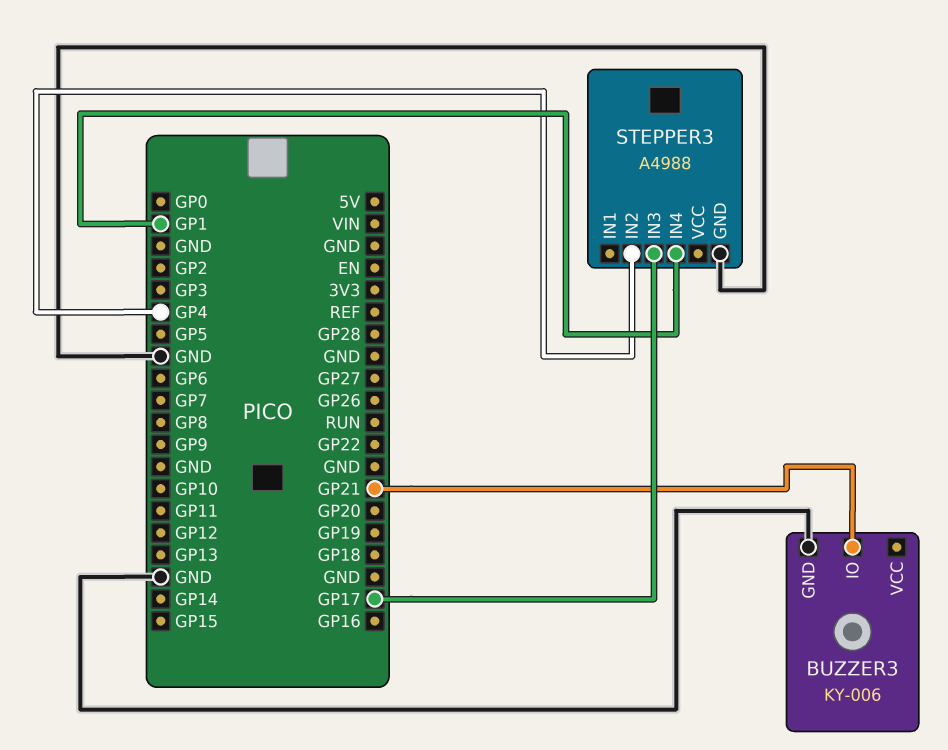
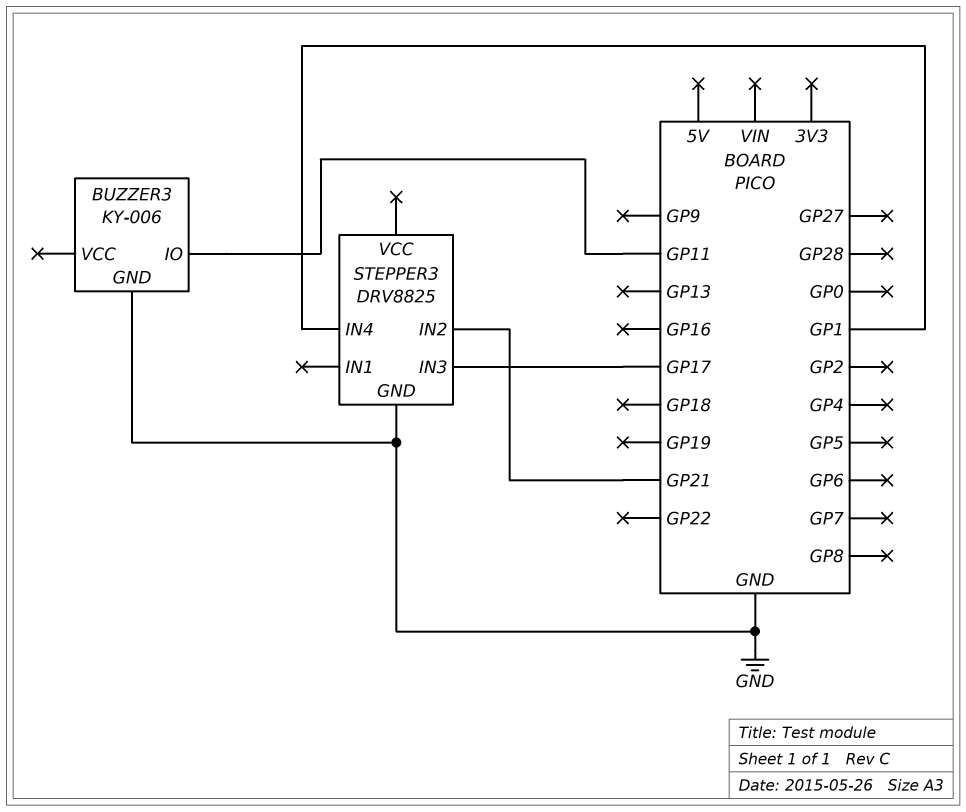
BUZZER3 pin IO: GP21 -> GP11
STEPPER3: A4988 -> DRV8825
STEPPER3 pin IN2: GP4 -> GP21

